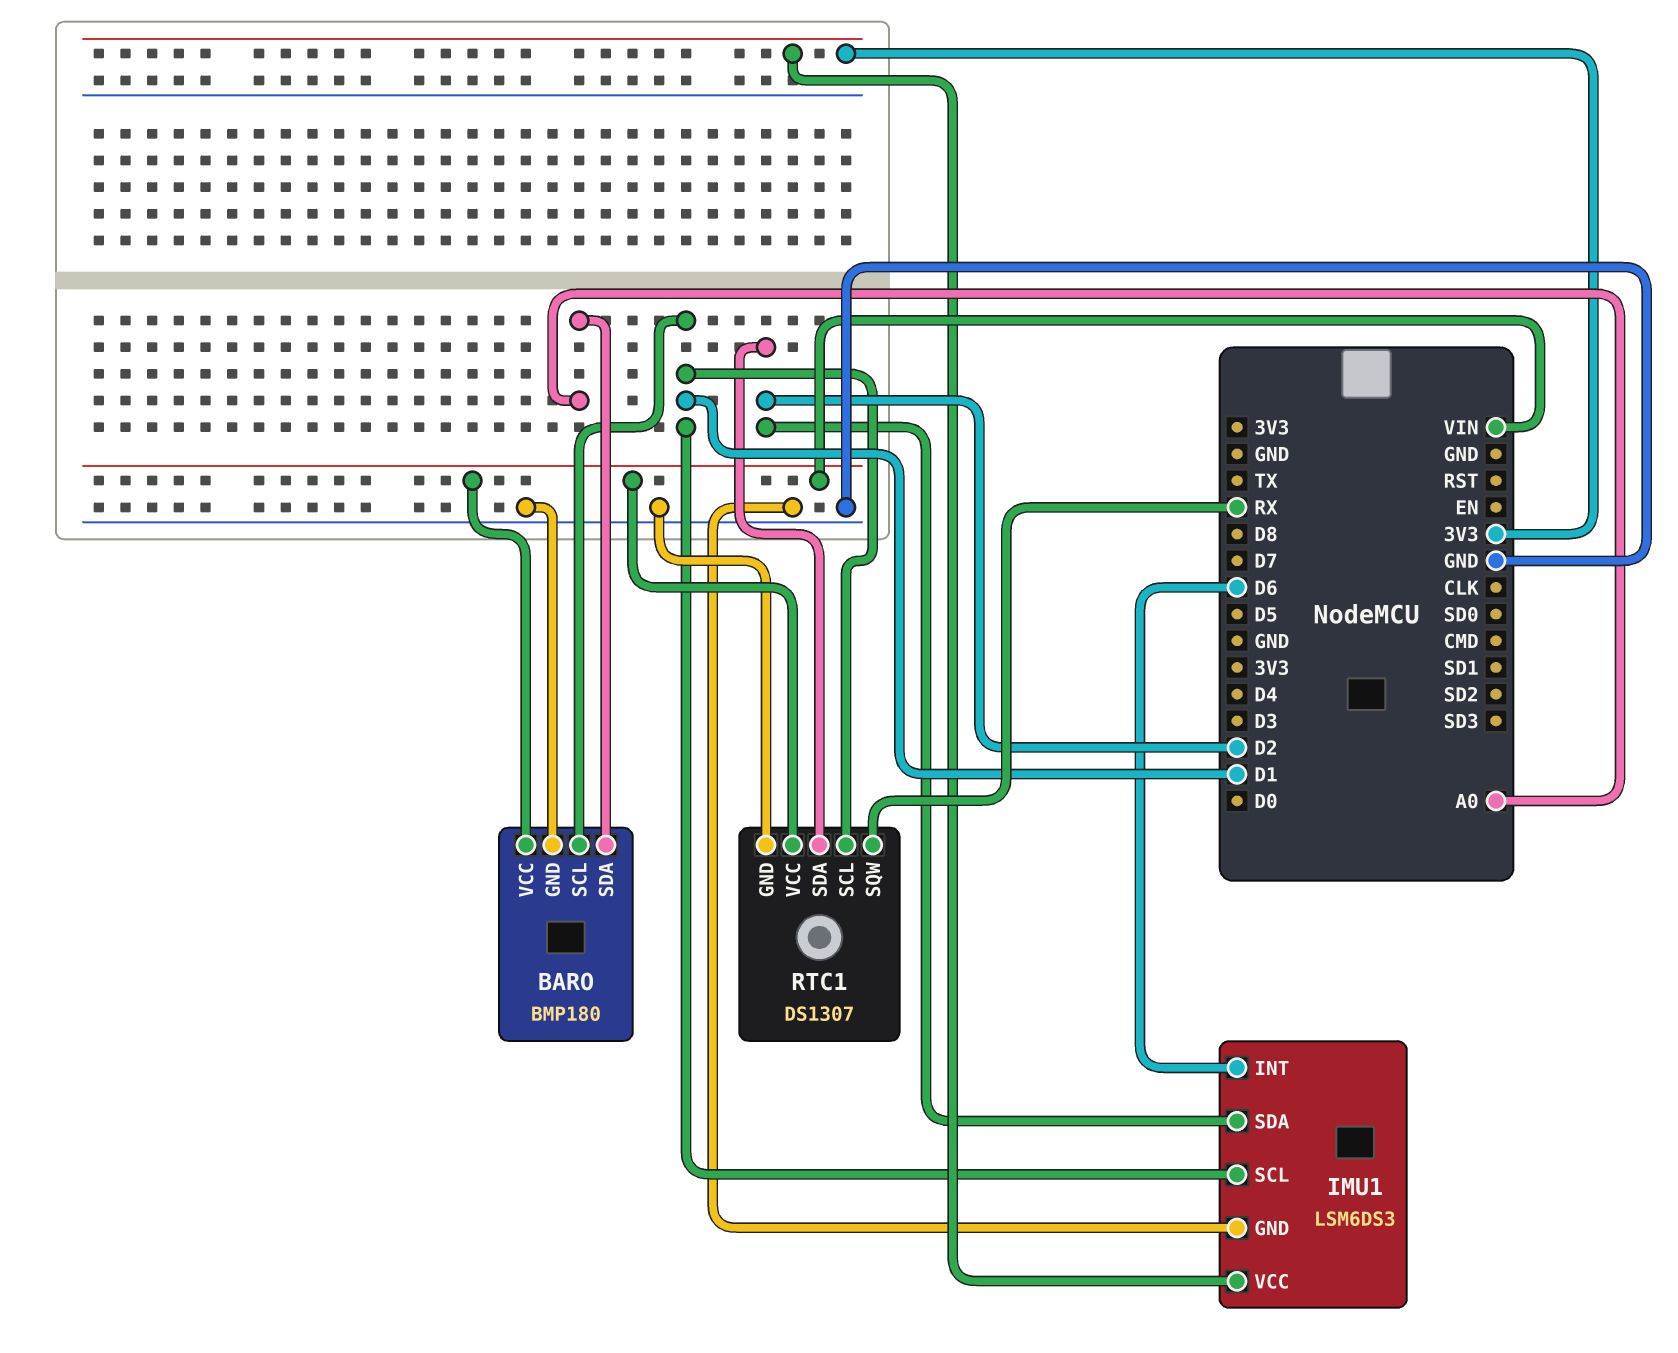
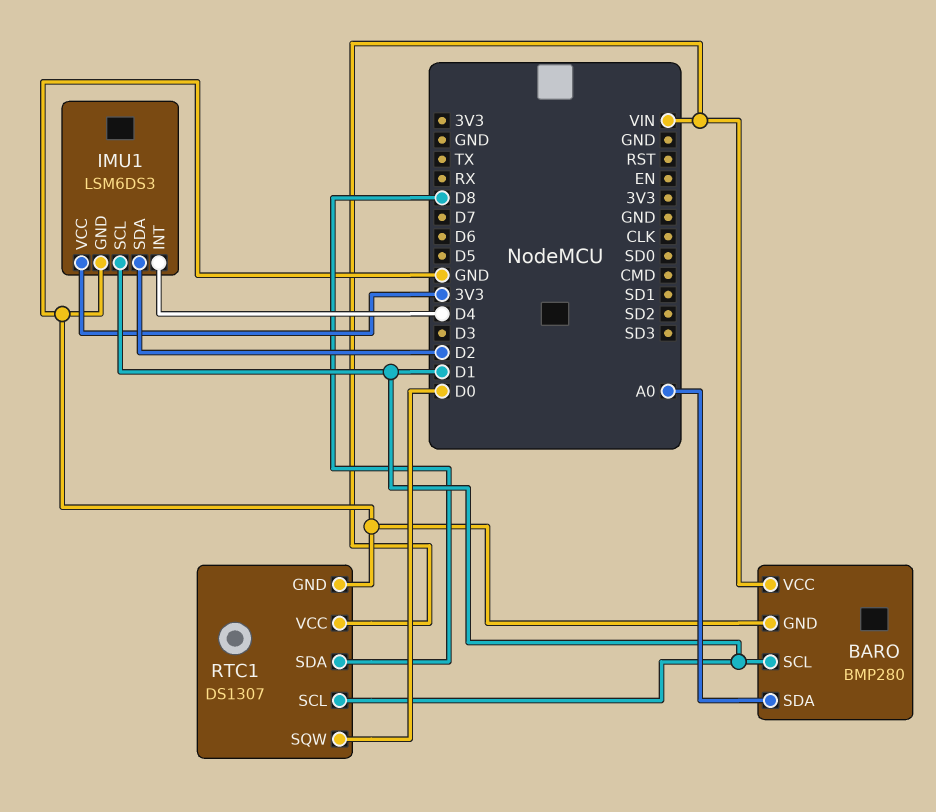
BARO: BMP180 -> BMP280
IMU1 pin INT: D6 -> D4
RTC1 pin SDA: D2 -> D8
RTC1 pin SQW: RX -> D0

